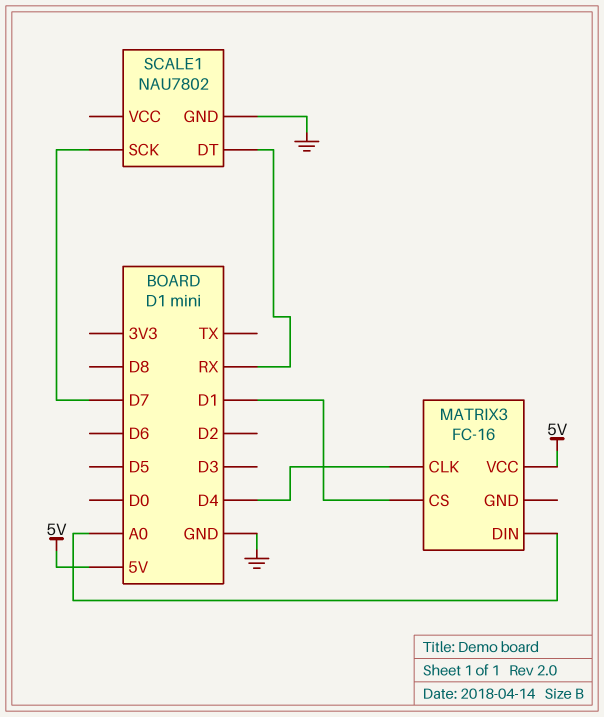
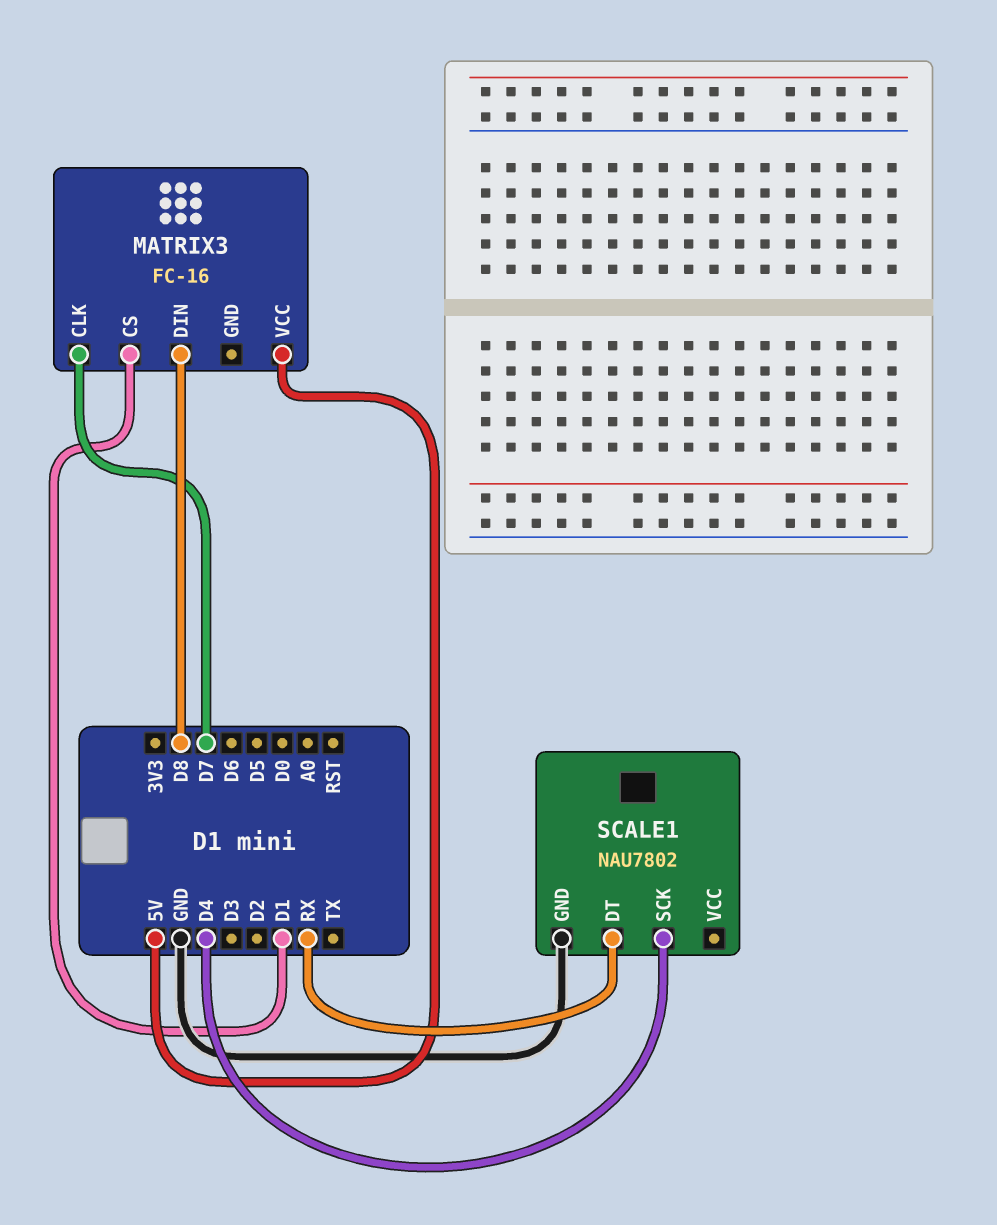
MATRIX3 pin CLK: D4 -> D7
MATRIX3 pin DIN: A0 -> D8
SCALE1 pin SCK: D7 -> D4

